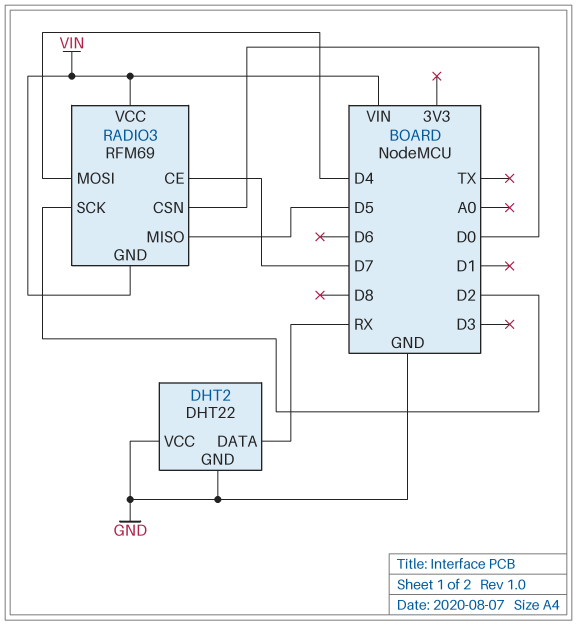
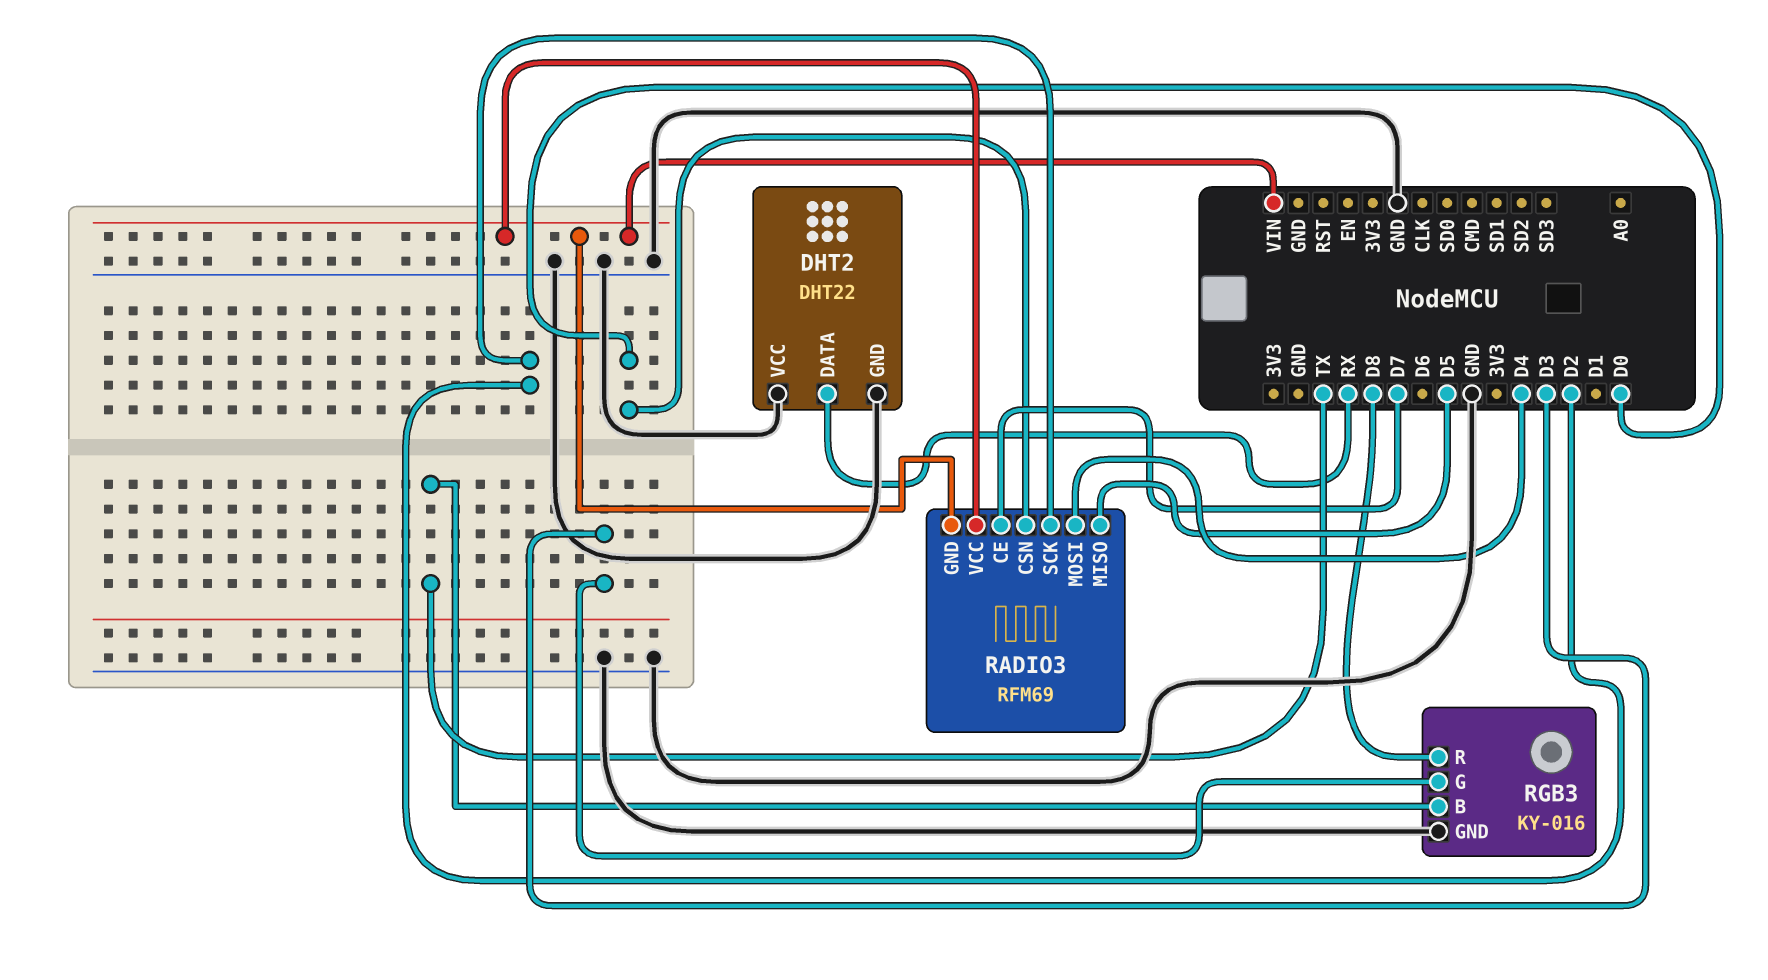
RGB3: none -> KY-016
RGB3 pin B: none -> TX
RGB3 pin G: none -> D3
RGB3 pin GND: none -> GND
RGB3 pin R: none -> D8

